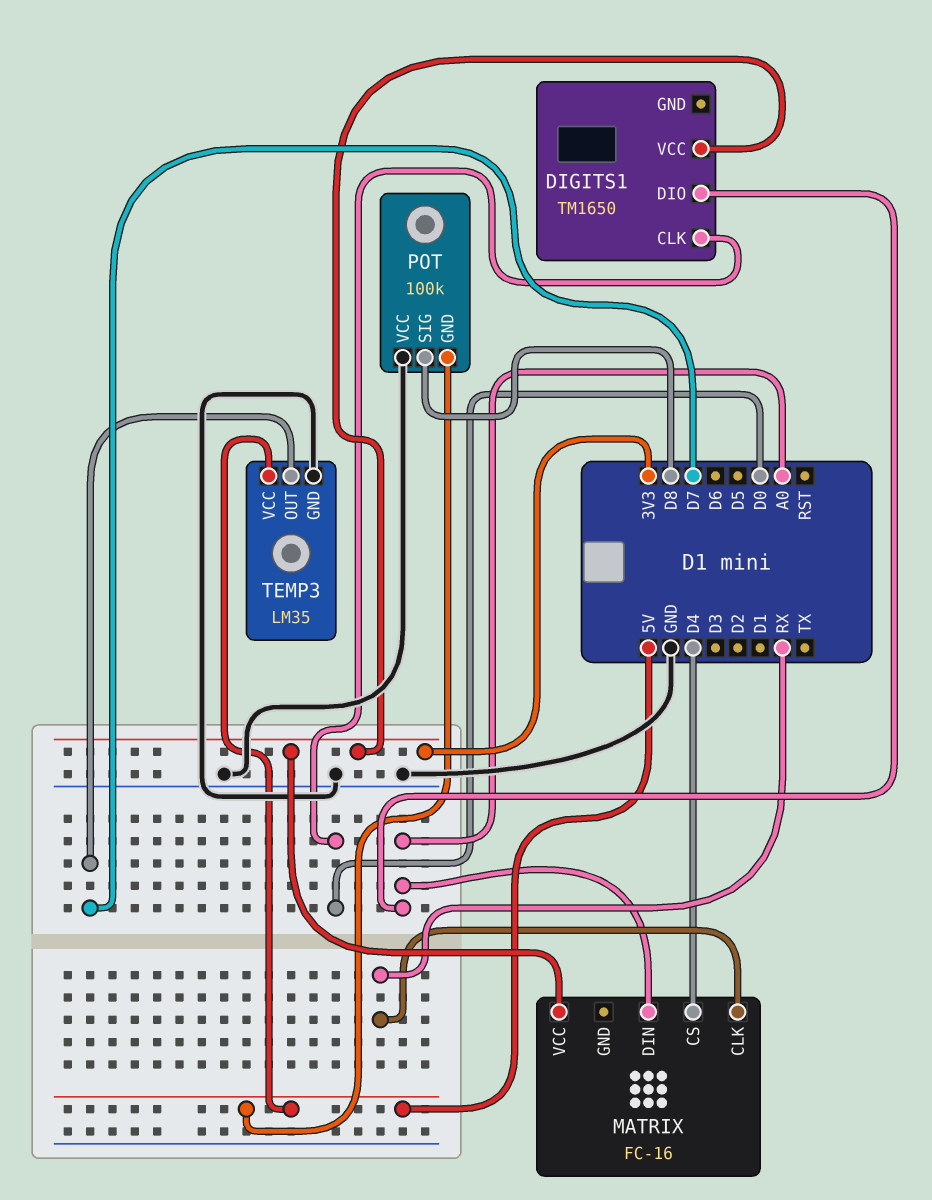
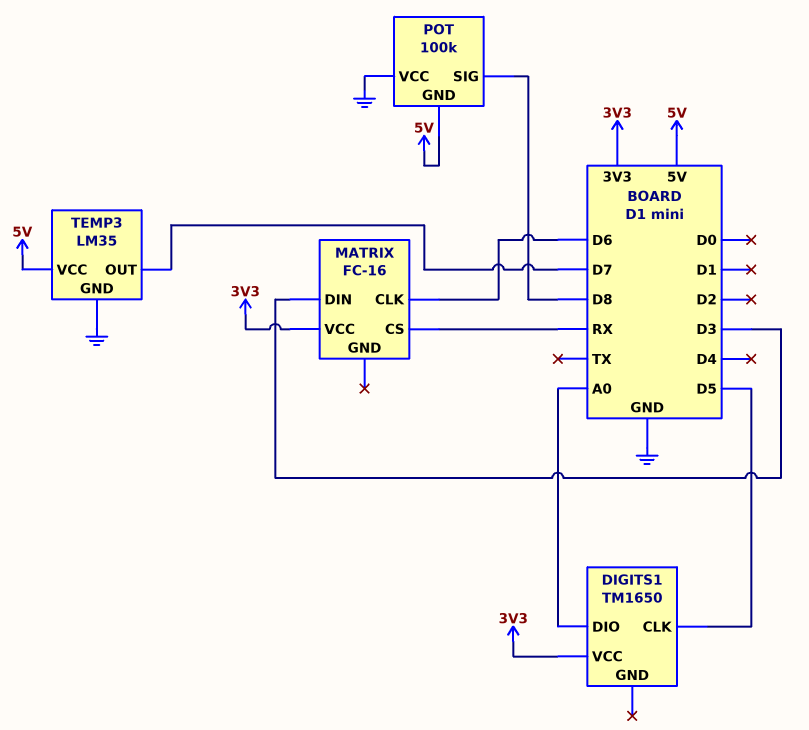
DIGITS1 pin CLK: D0 -> D5
MATRIX pin CLK: RX -> D6
MATRIX pin CS: D4 -> RX
MATRIX pin DIN: A0 -> D3

